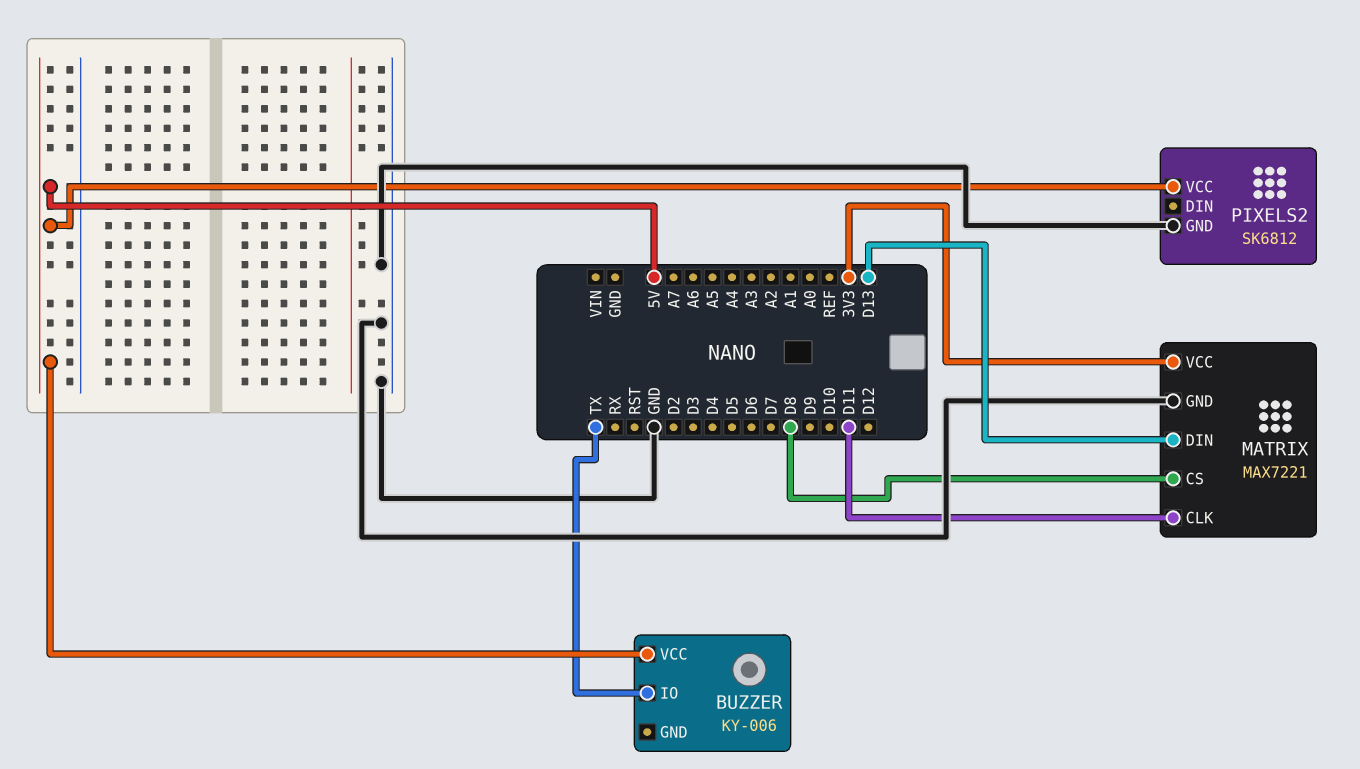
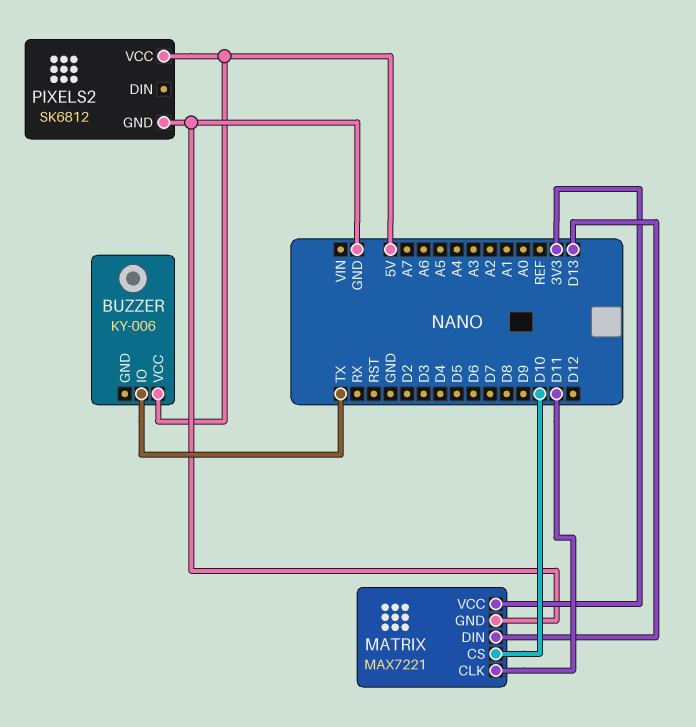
MATRIX pin CS: D8 -> D10

